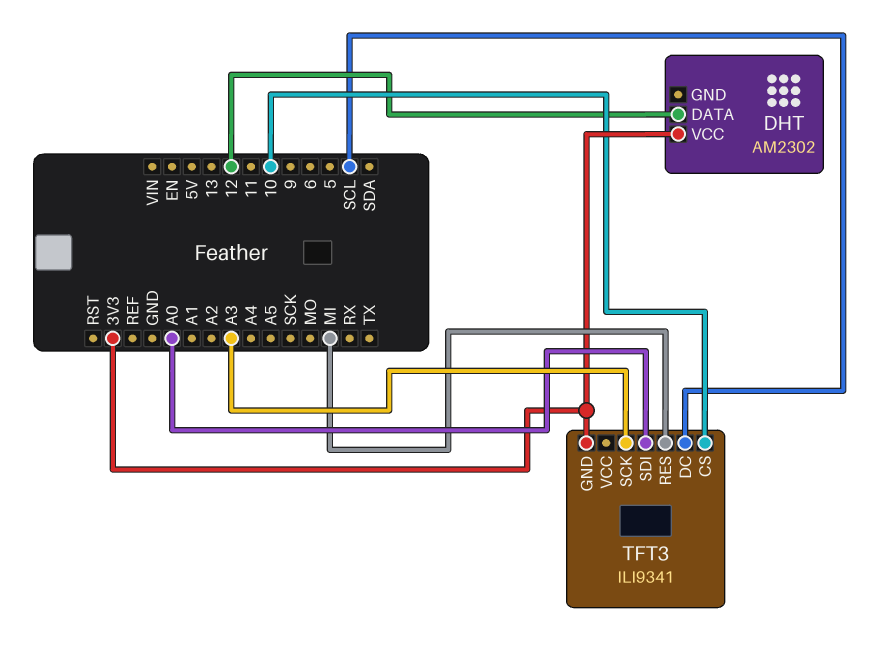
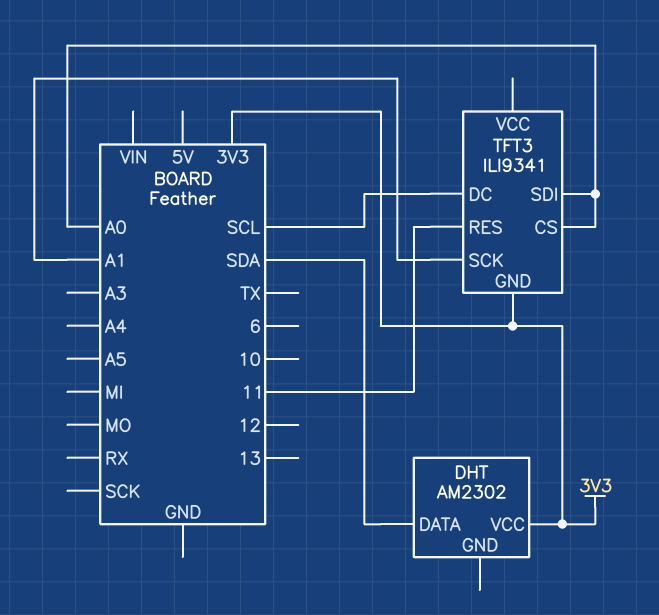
DHT pin DATA: 12 -> SDA
TFT3 pin CS: 10 -> A0
TFT3 pin RES: MI -> 11
TFT3 pin SCK: A3 -> A1

